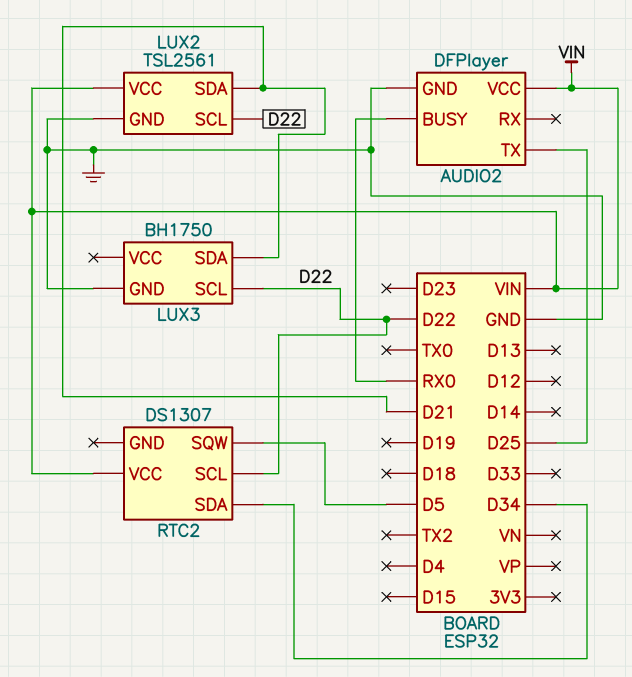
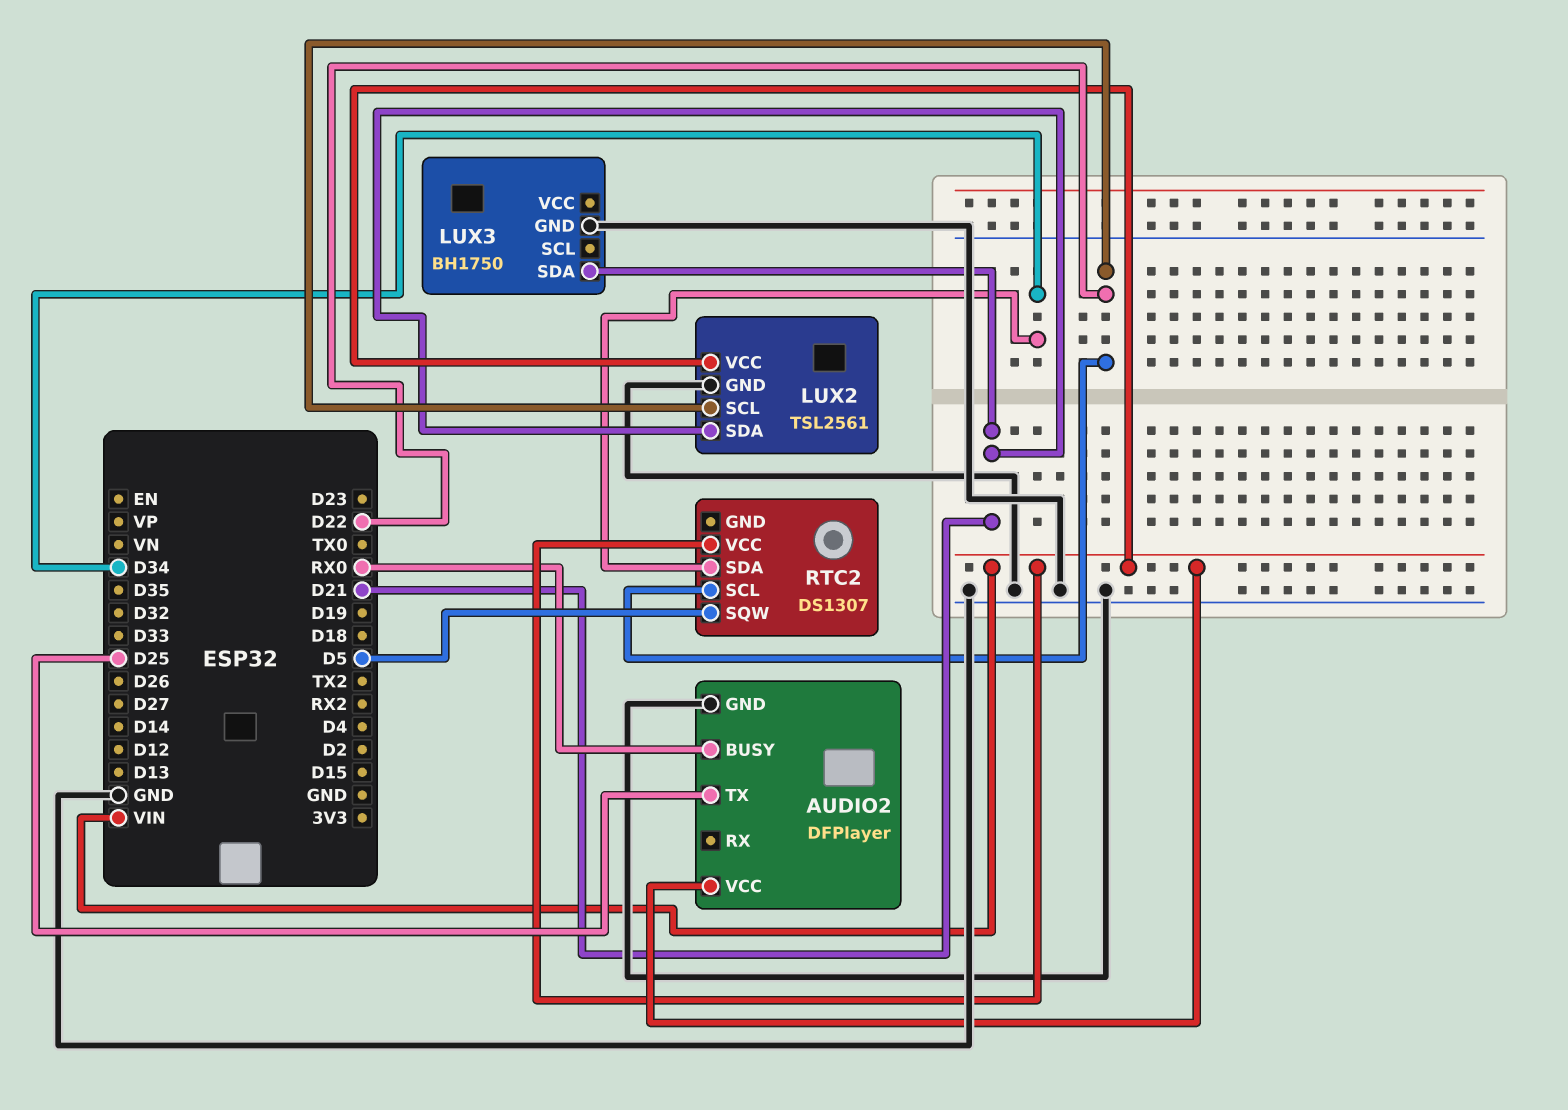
LUX3 pin SCL: D22 -> none

